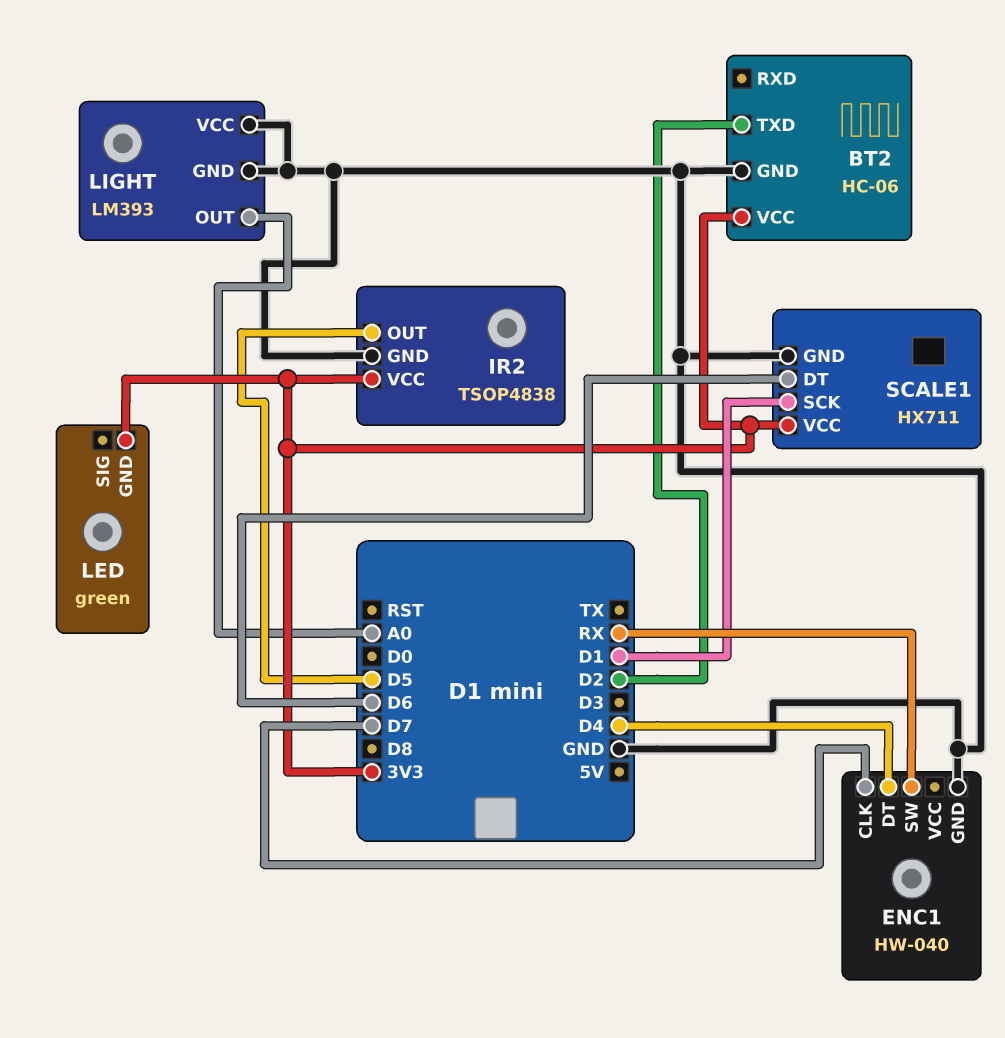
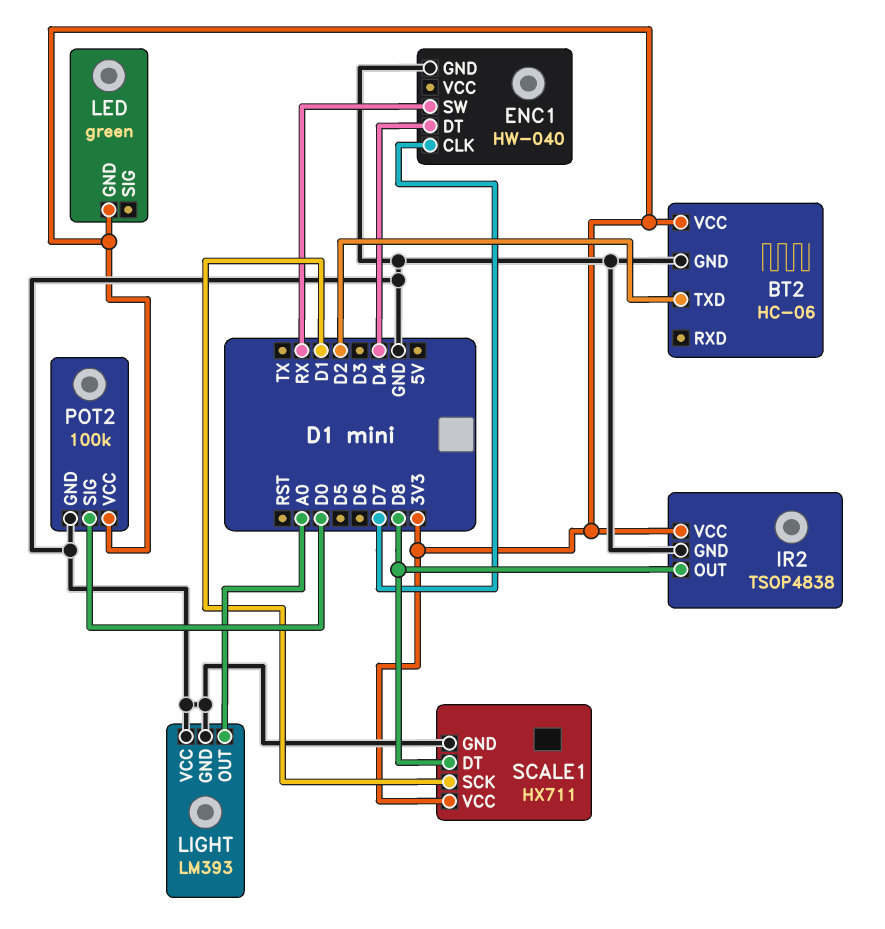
IR2 pin OUT: D5 -> D8
POT2: none -> 100k
POT2 pin GND: none -> GND
POT2 pin SIG: none -> D0
POT2 pin VCC: none -> 3V3
SCALE1 pin DT: D6 -> D8

